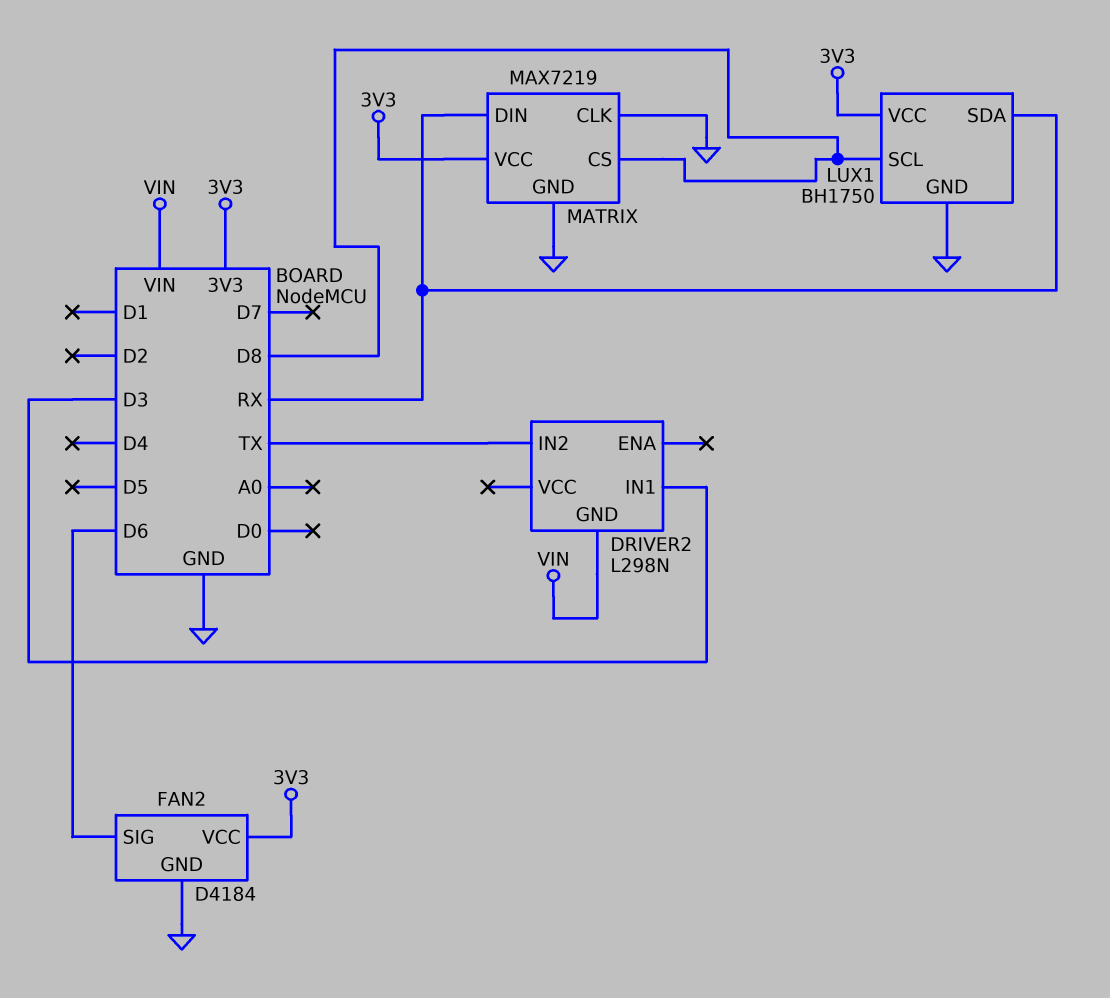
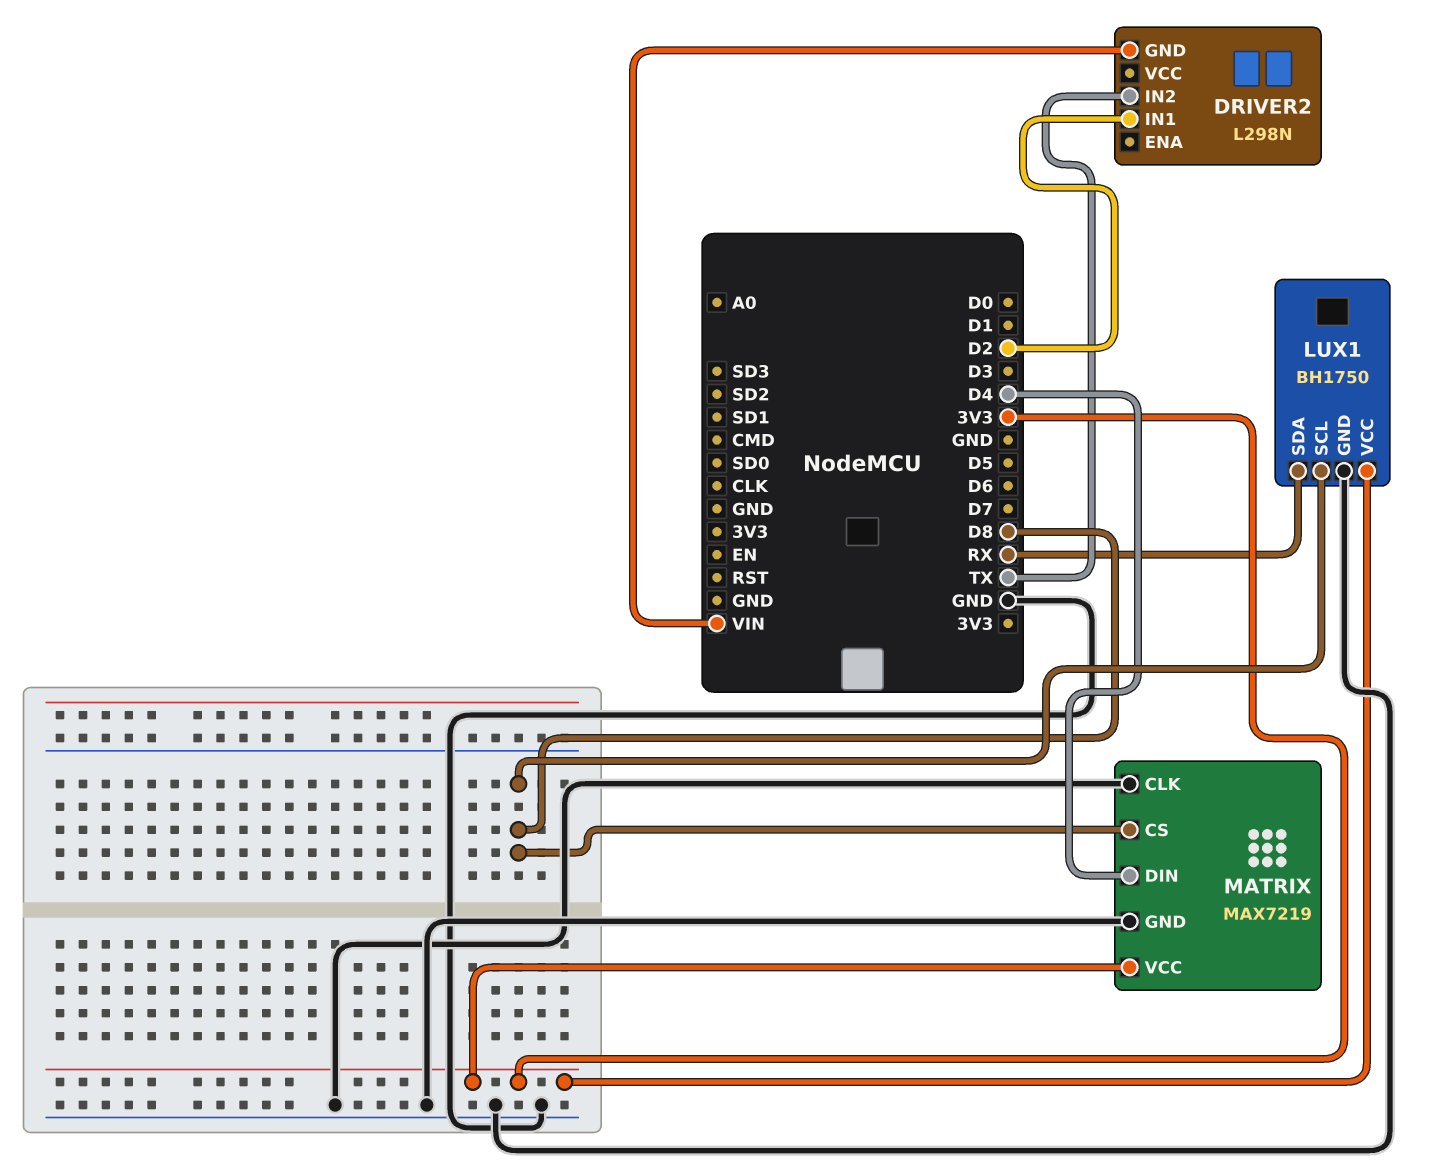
DRIVER2 pin IN1: D3 -> D2
FAN2: D4184 -> none
FAN2 pin GND: GND -> none
FAN2 pin SIG: D6 -> none
FAN2 pin VCC: 3V3 -> none
MATRIX pin DIN: RX -> D4

